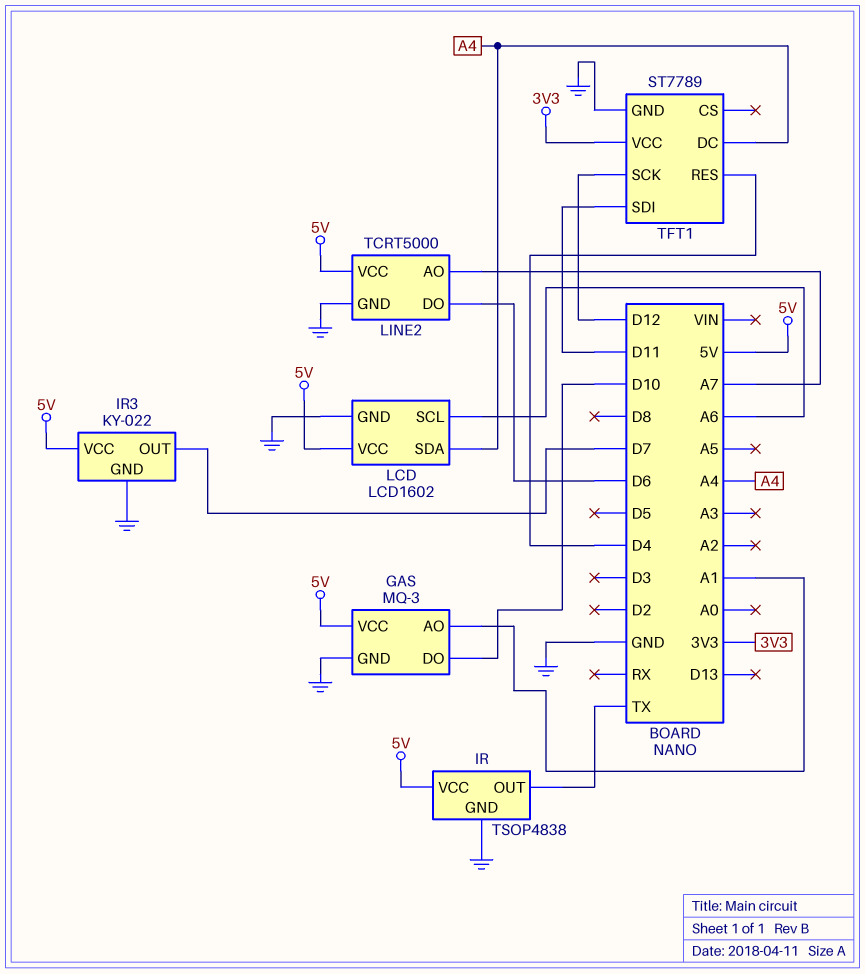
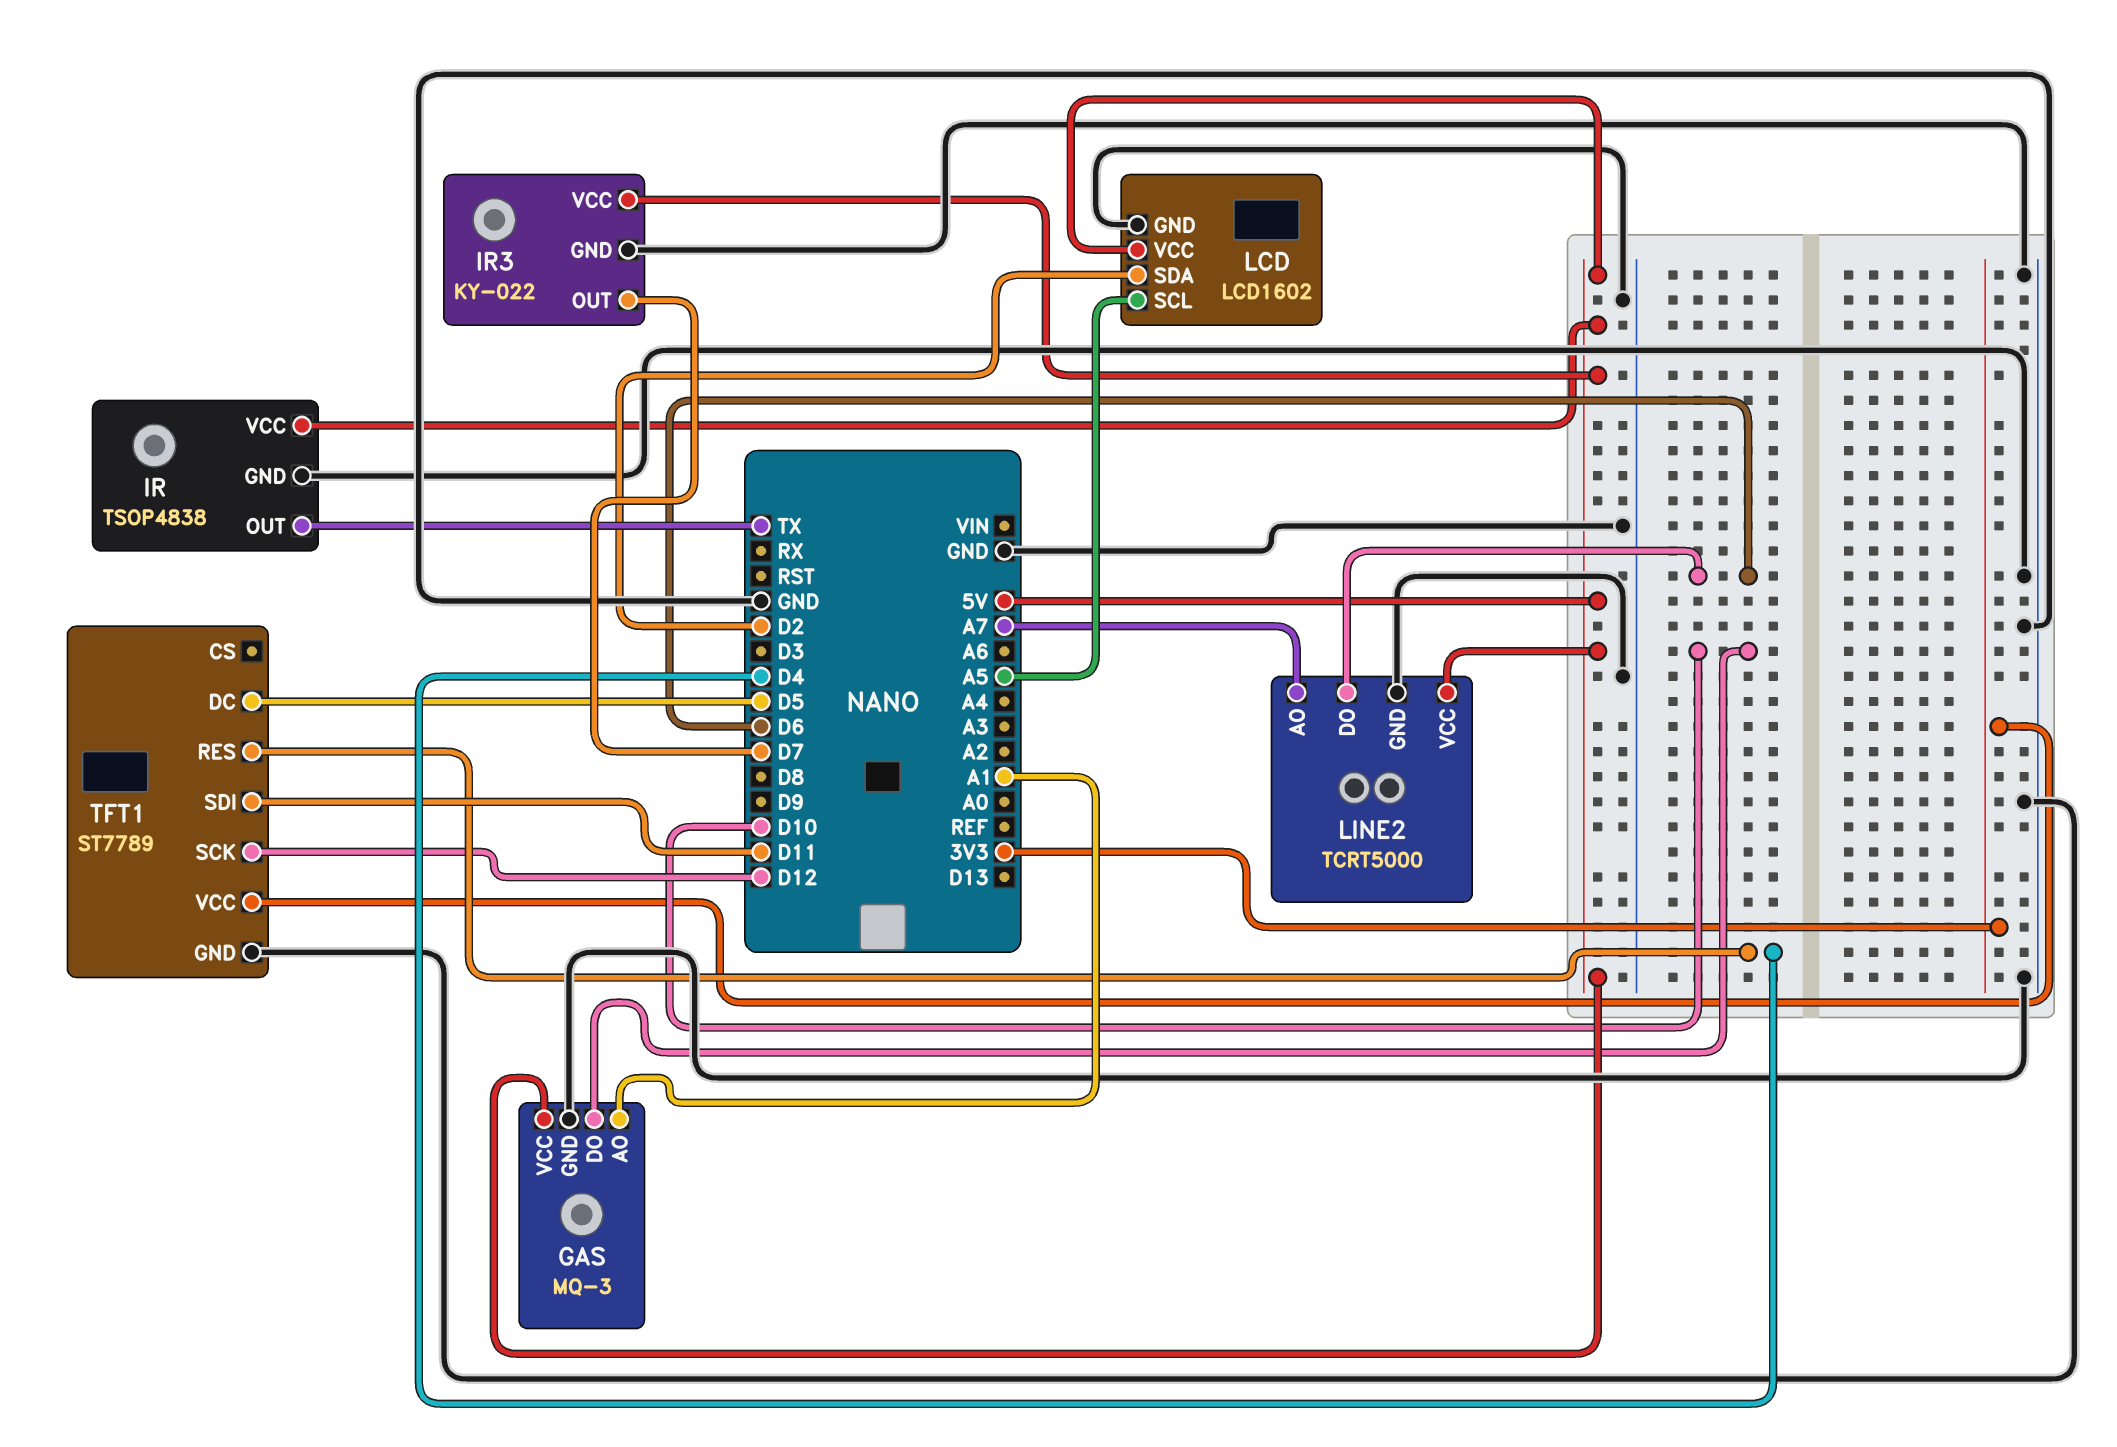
LCD pin SCL: A6 -> A5
LCD pin SDA: A4 -> D2
TFT1 pin DC: A4 -> D5

